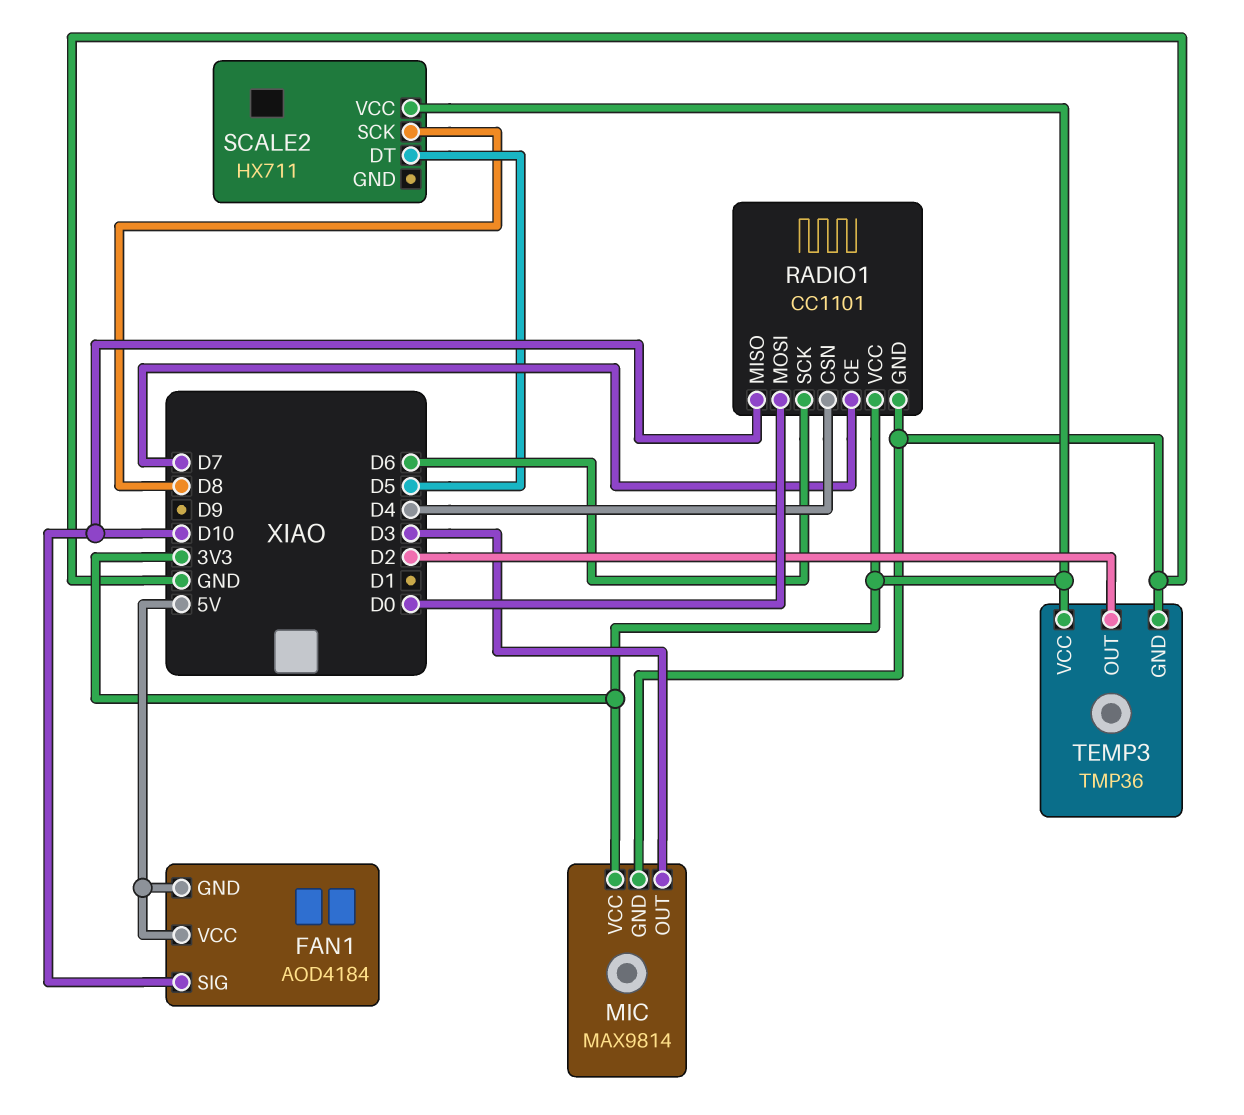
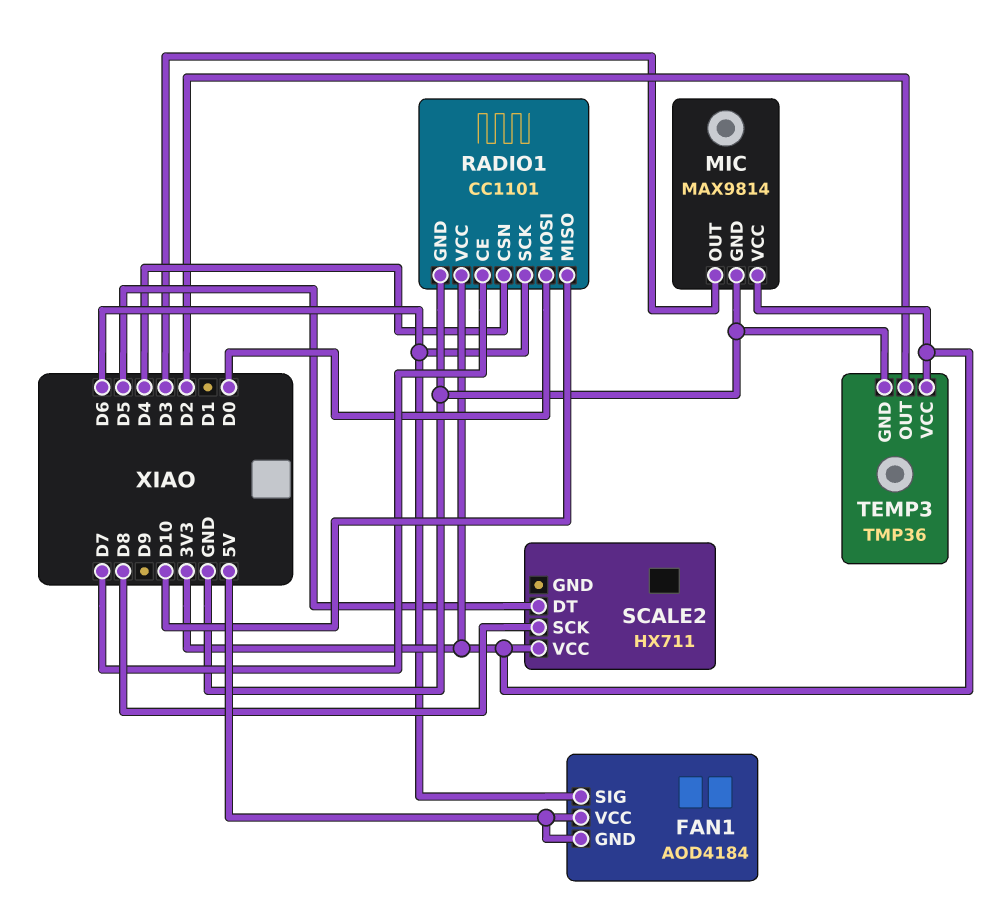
FAN1 pin SIG: D10 -> D6

